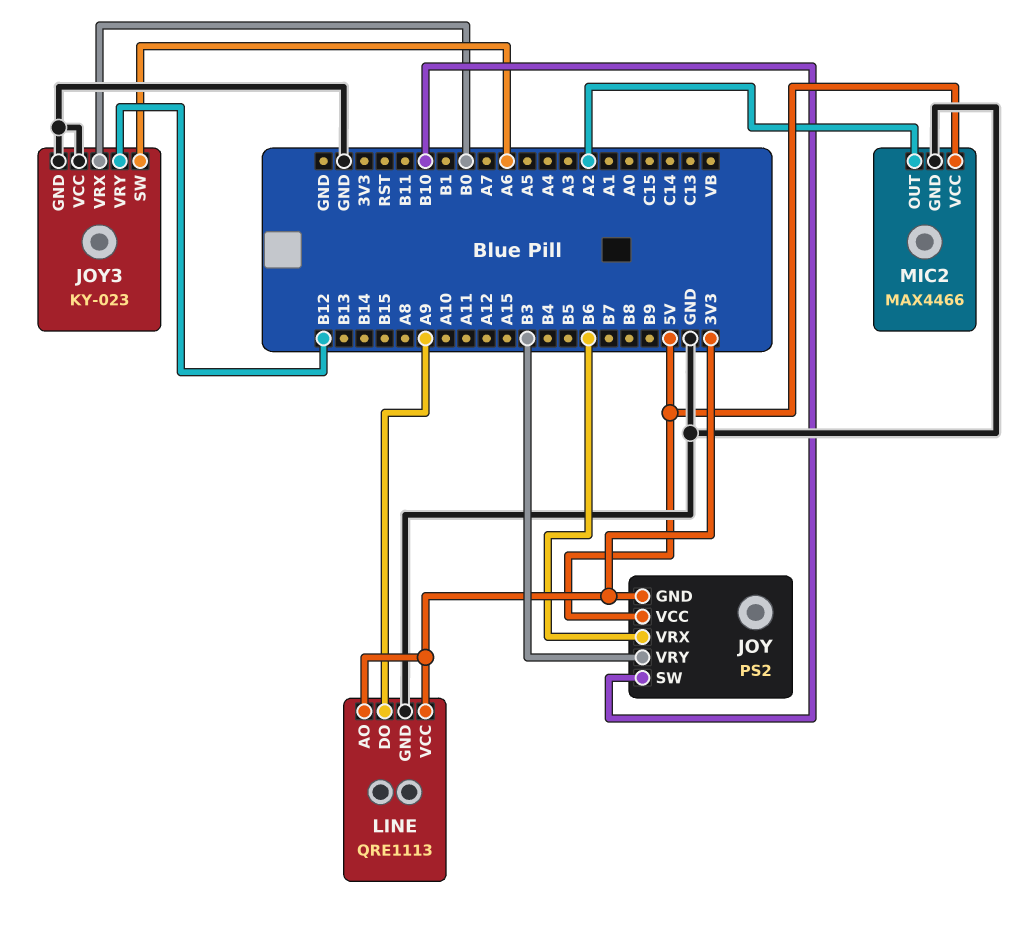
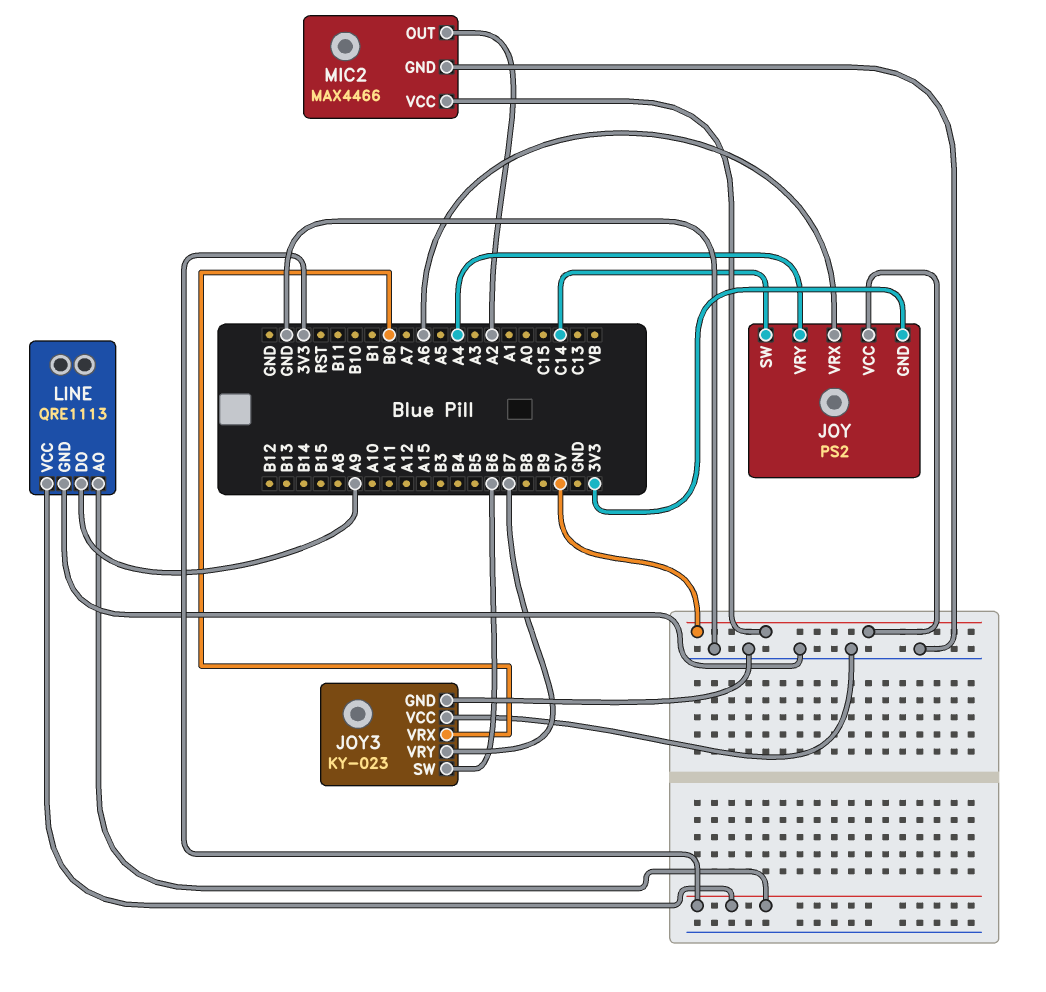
JOY pin SW: B10 -> C14
JOY pin VRX: B6 -> A6
JOY pin VRY: B3 -> A4
JOY3 pin SW: A6 -> B6
JOY3 pin VRY: B12 -> B7

